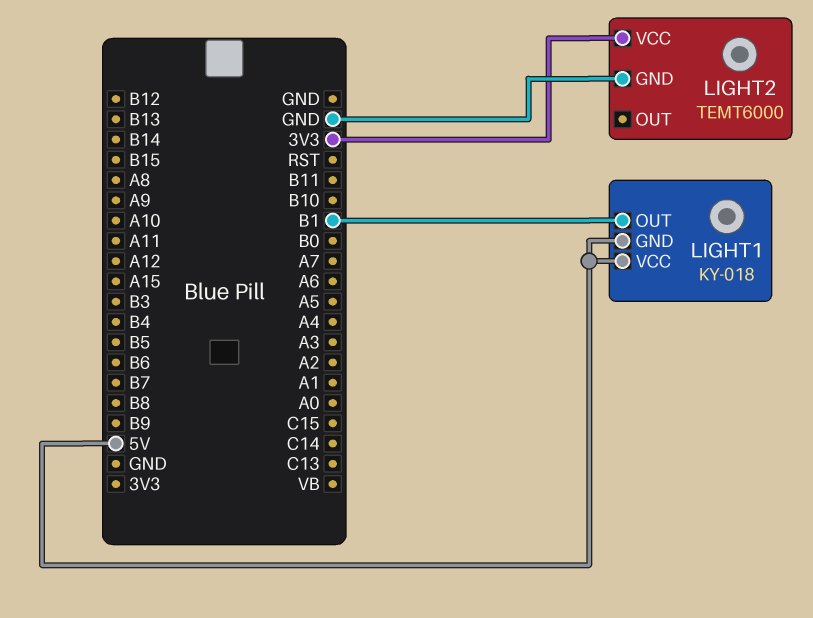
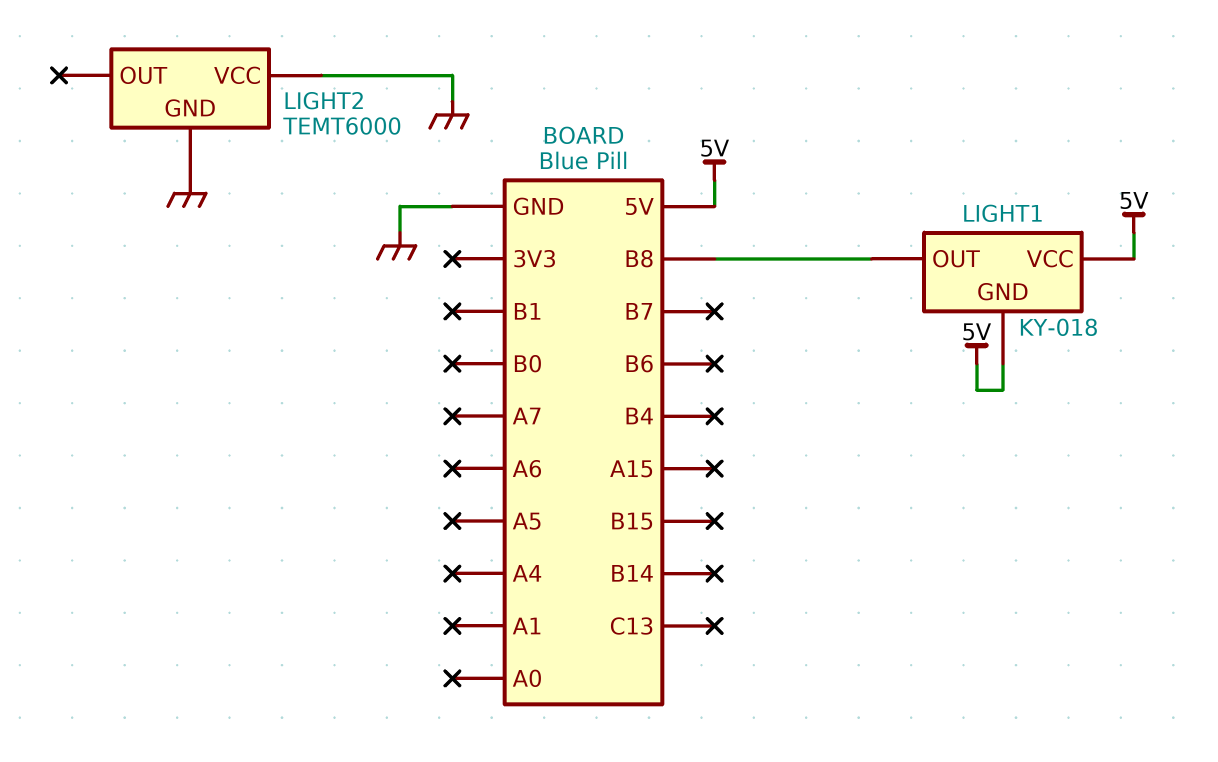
LIGHT1 pin OUT: B1 -> B8
LIGHT2 pin VCC: 3V3 -> GND

